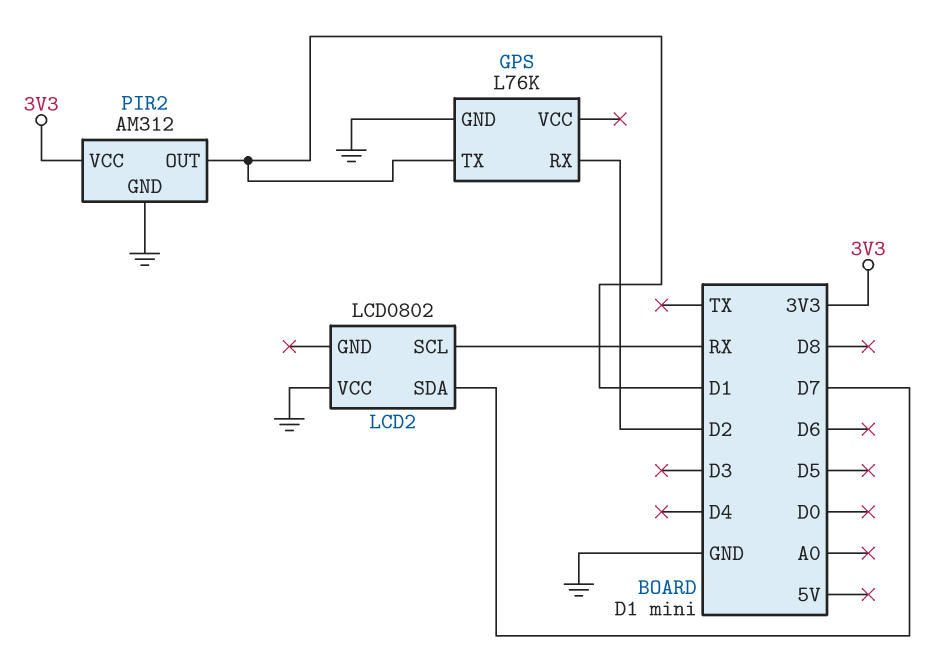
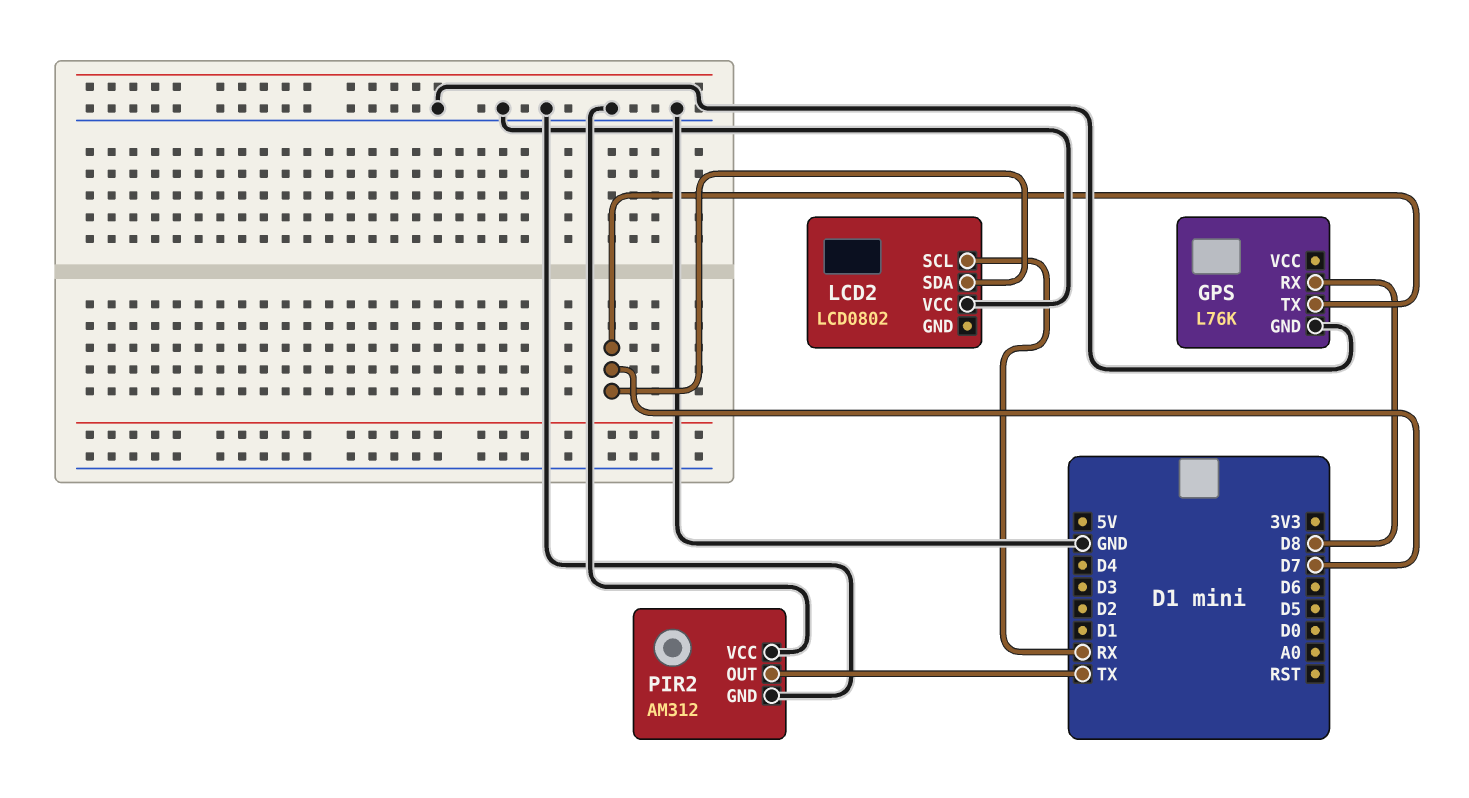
GPS pin RX: D2 -> D8
GPS pin TX: D1 -> D7
PIR2 pin OUT: D1 -> TX
PIR2 pin VCC: 3V3 -> GND

